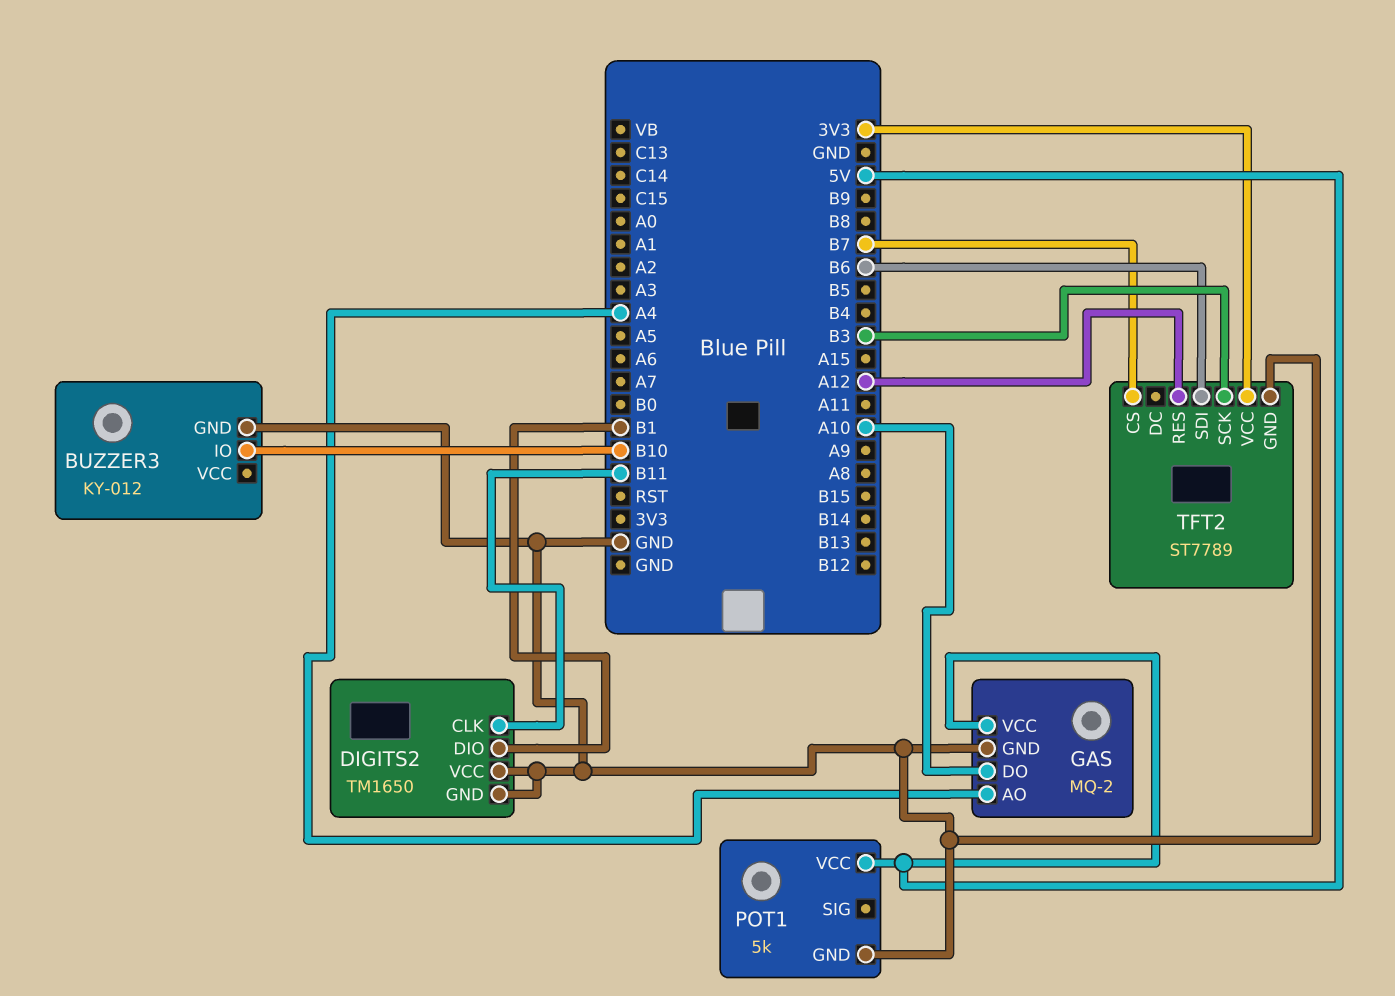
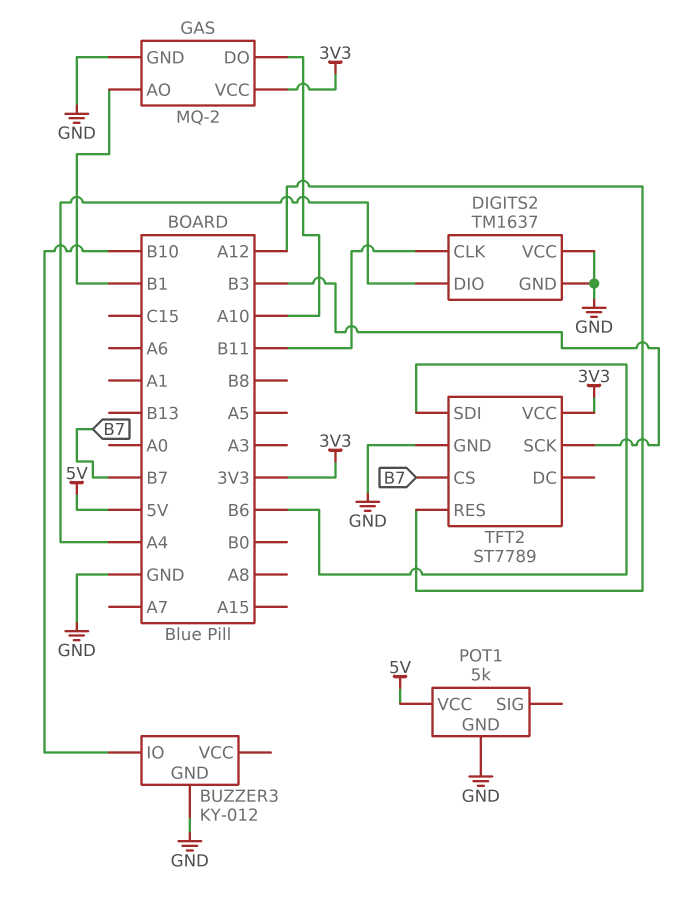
DIGITS2: TM1650 -> TM1637
DIGITS2 pin DIO: B1 -> A4
GAS pin AO: A4 -> B1
GAS pin VCC: 5V -> 3V3

